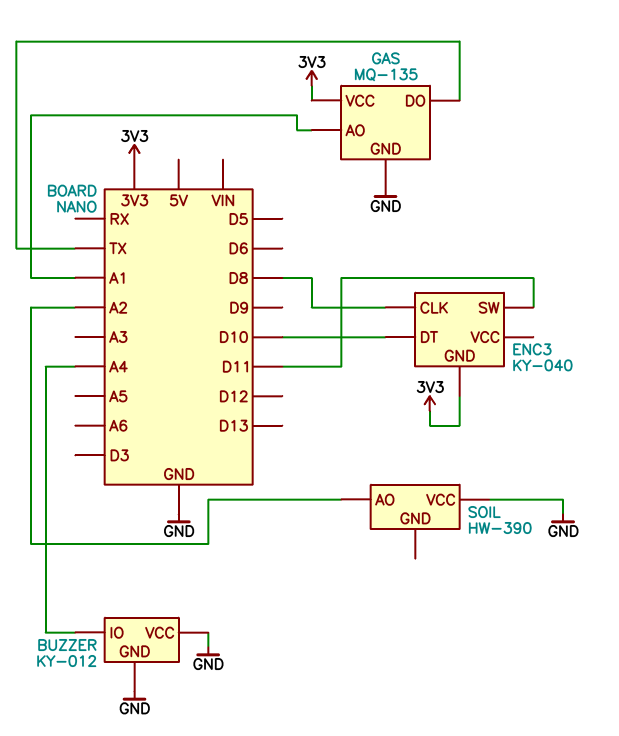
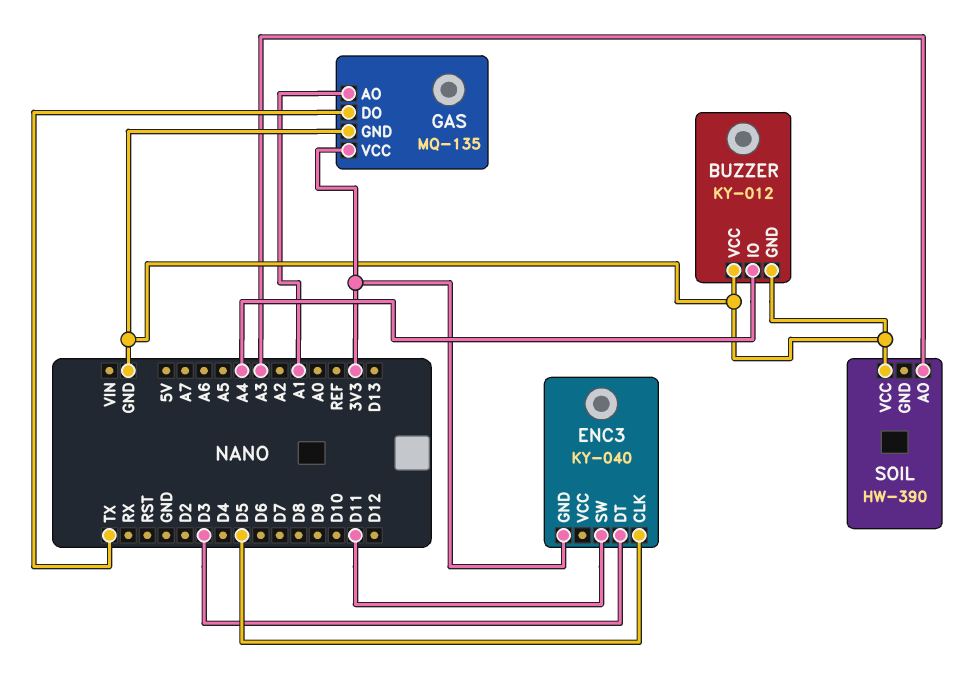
ENC3 pin CLK: D8 -> D5
ENC3 pin DT: D10 -> D3
SOIL pin AO: A2 -> A3

